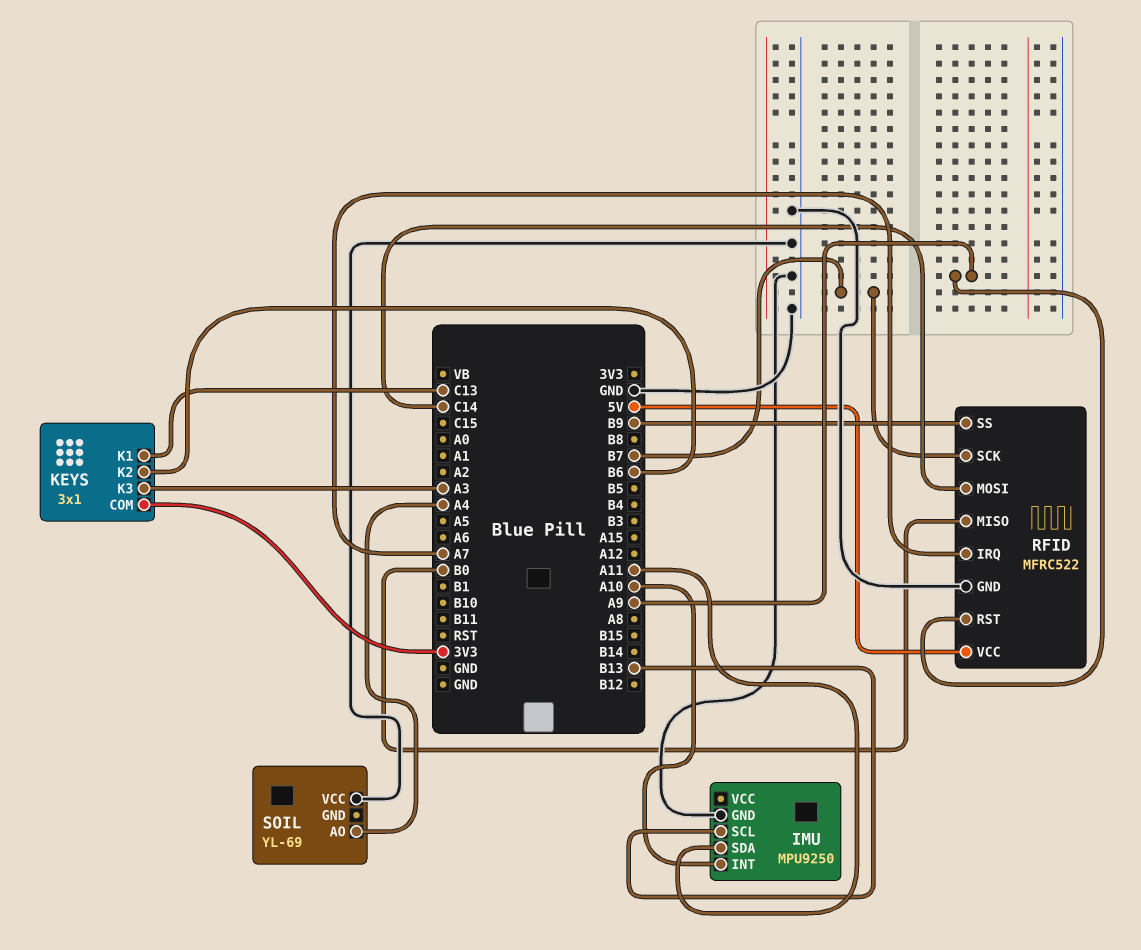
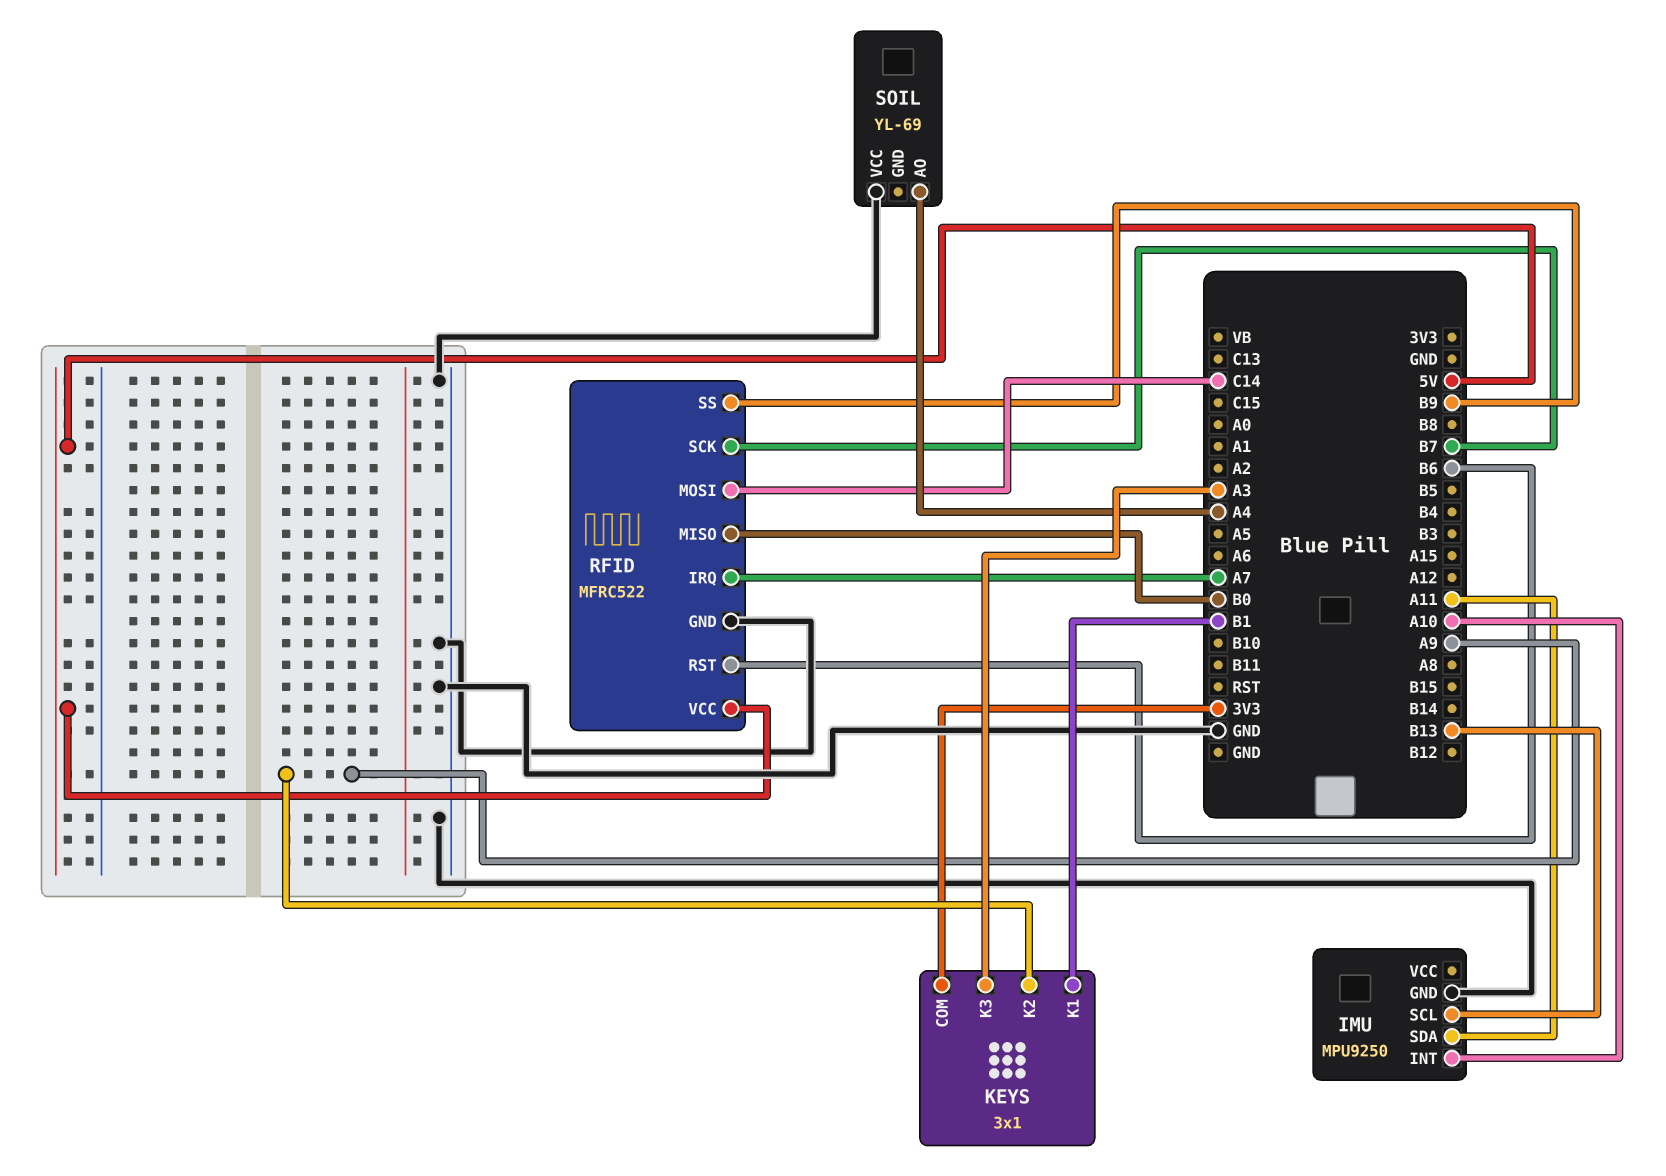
KEYS pin K1: C13 -> B1
KEYS pin K2: B6 -> A9
RFID pin RST: A9 -> B6

